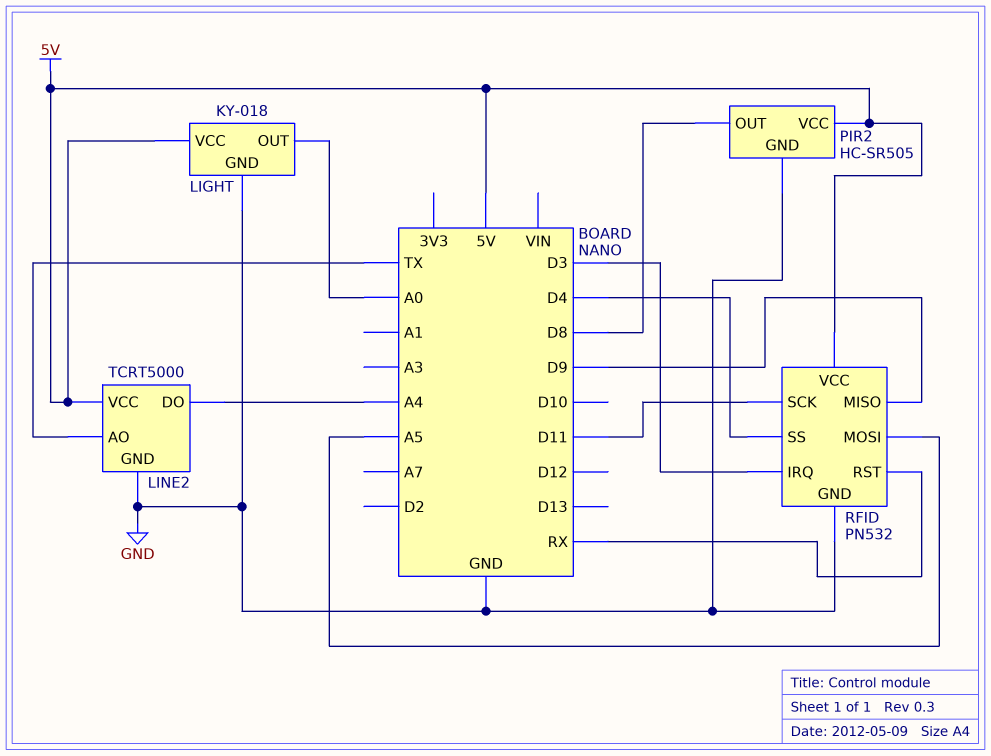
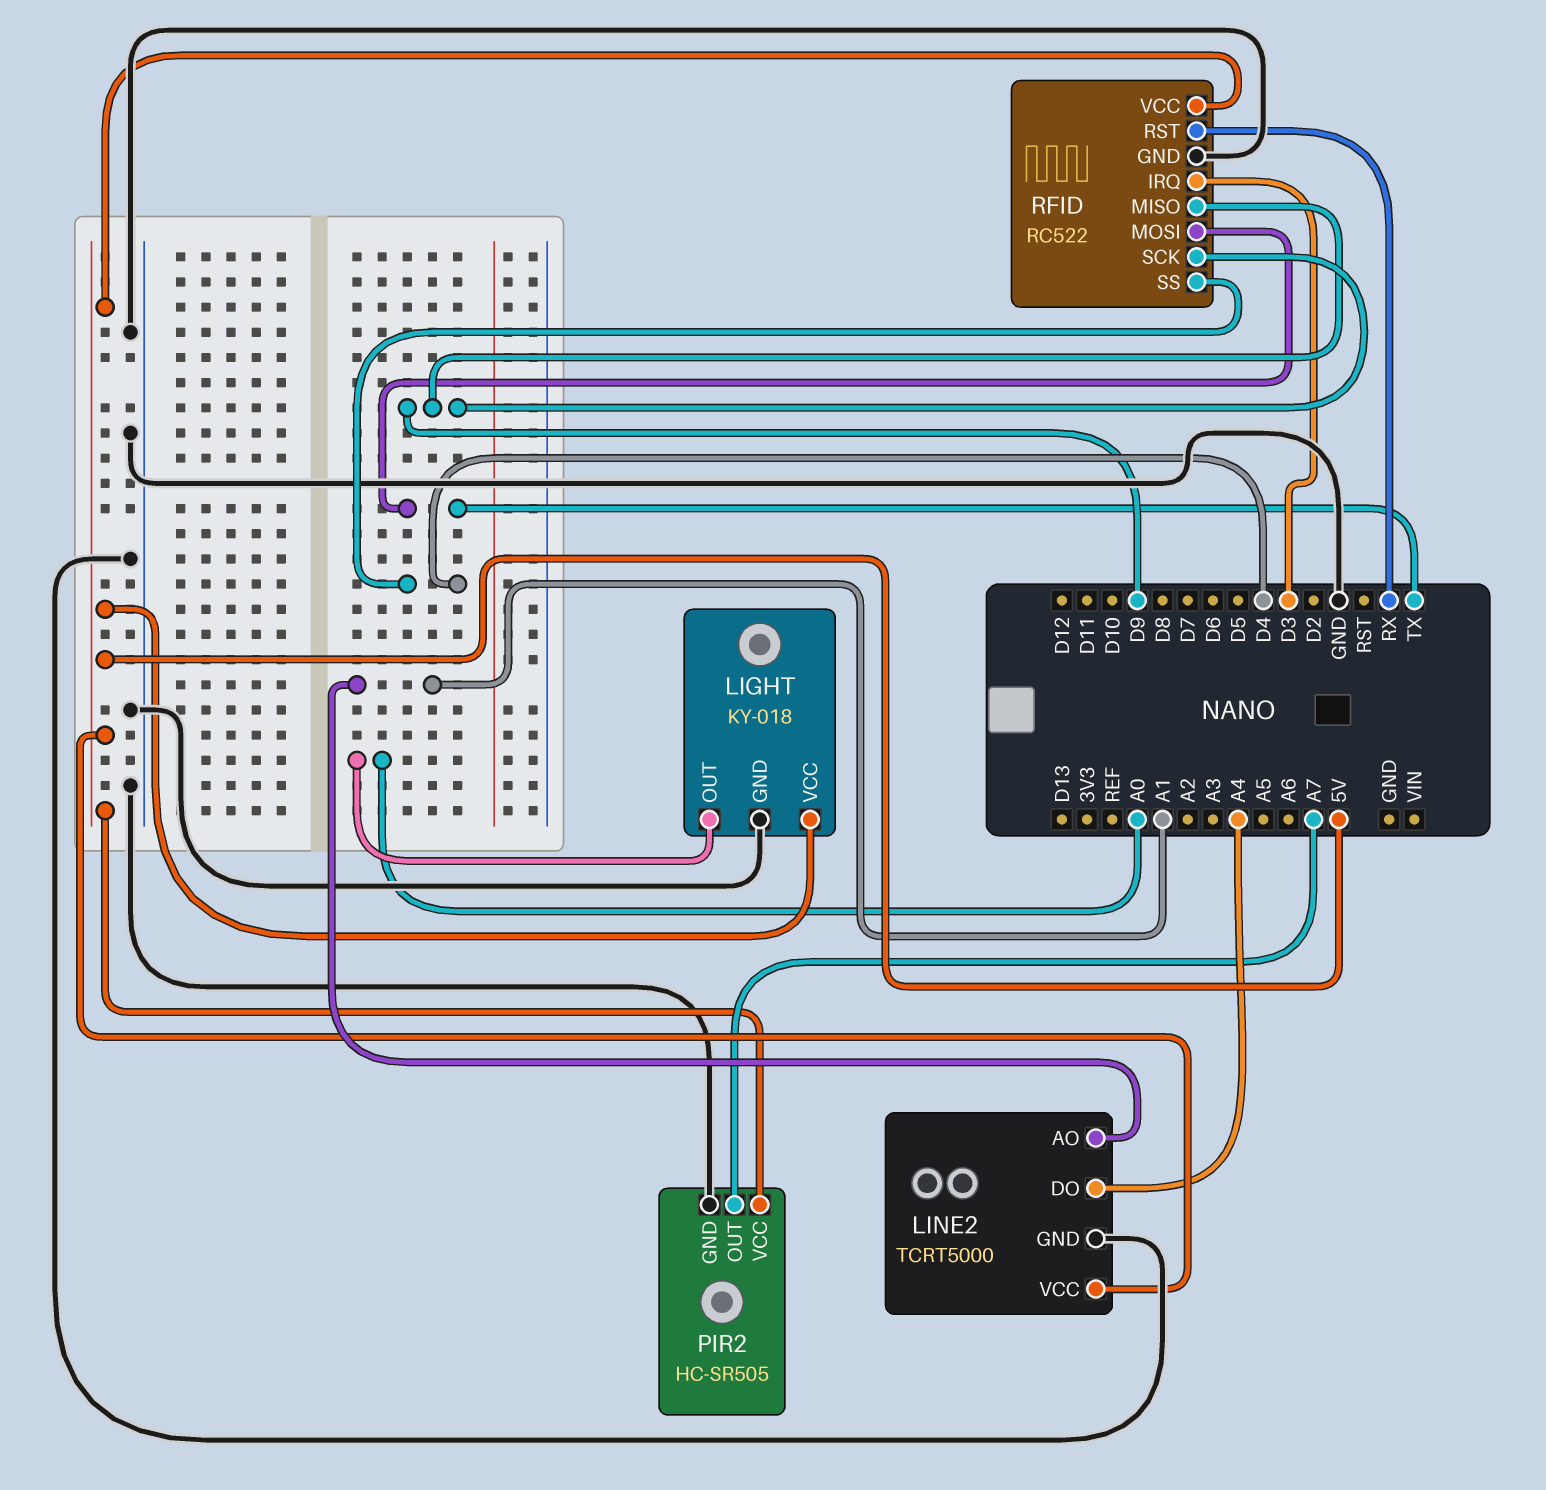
LINE2 pin AO: TX -> A1
PIR2 pin OUT: D8 -> A7
RFID: PN532 -> RC522
RFID pin MOSI: A5 -> TX
RFID pin SCK: D11 -> D9

